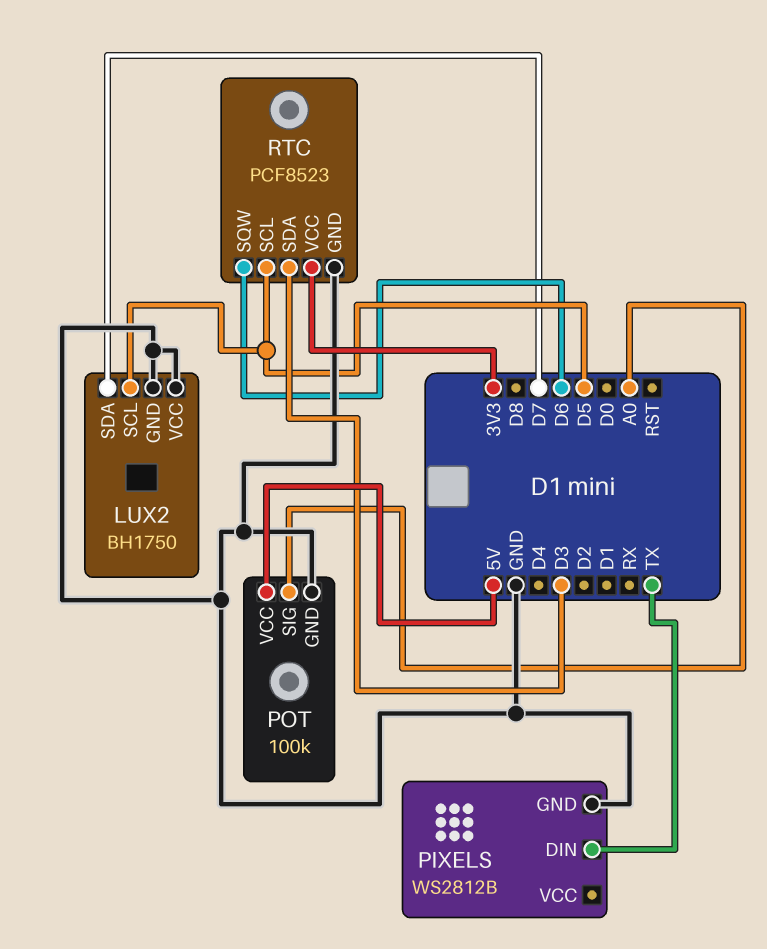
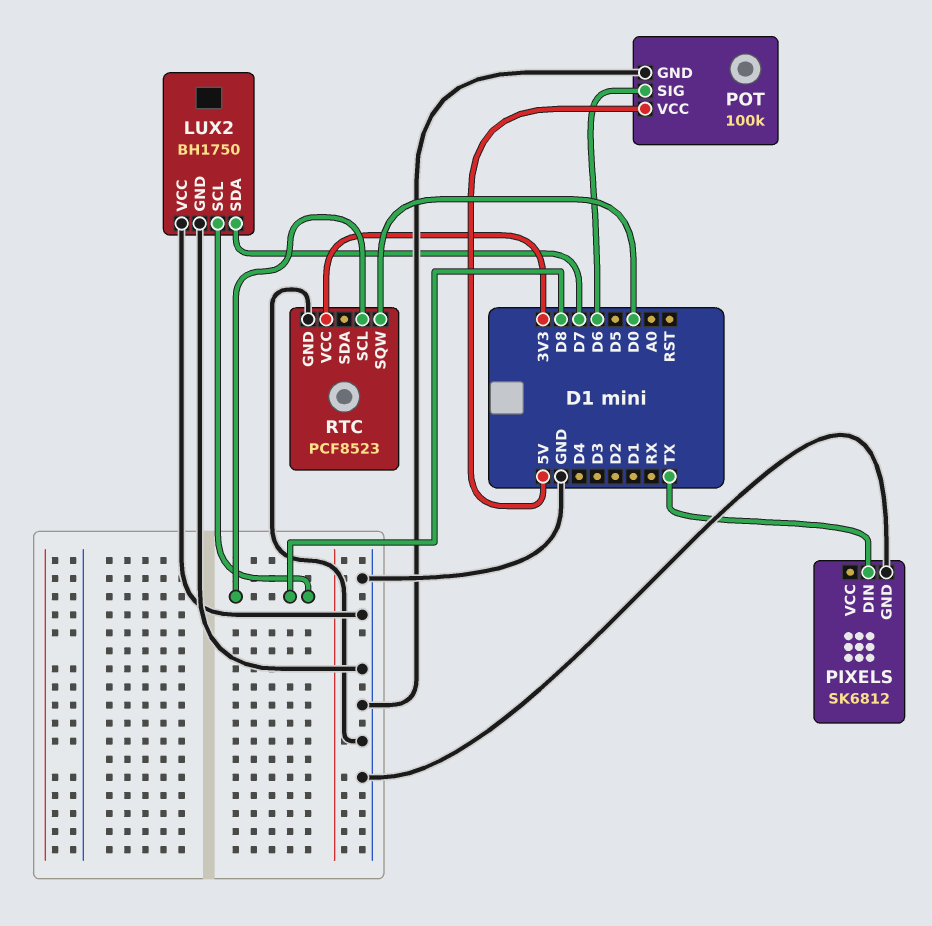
LUX2 pin SCL: D5 -> D8
PIXELS: WS2812B -> SK6812
POT pin SIG: A0 -> D6
RTC pin SCL: D5 -> D8
RTC pin SDA: D3 -> none
RTC pin SQW: D6 -> D0

